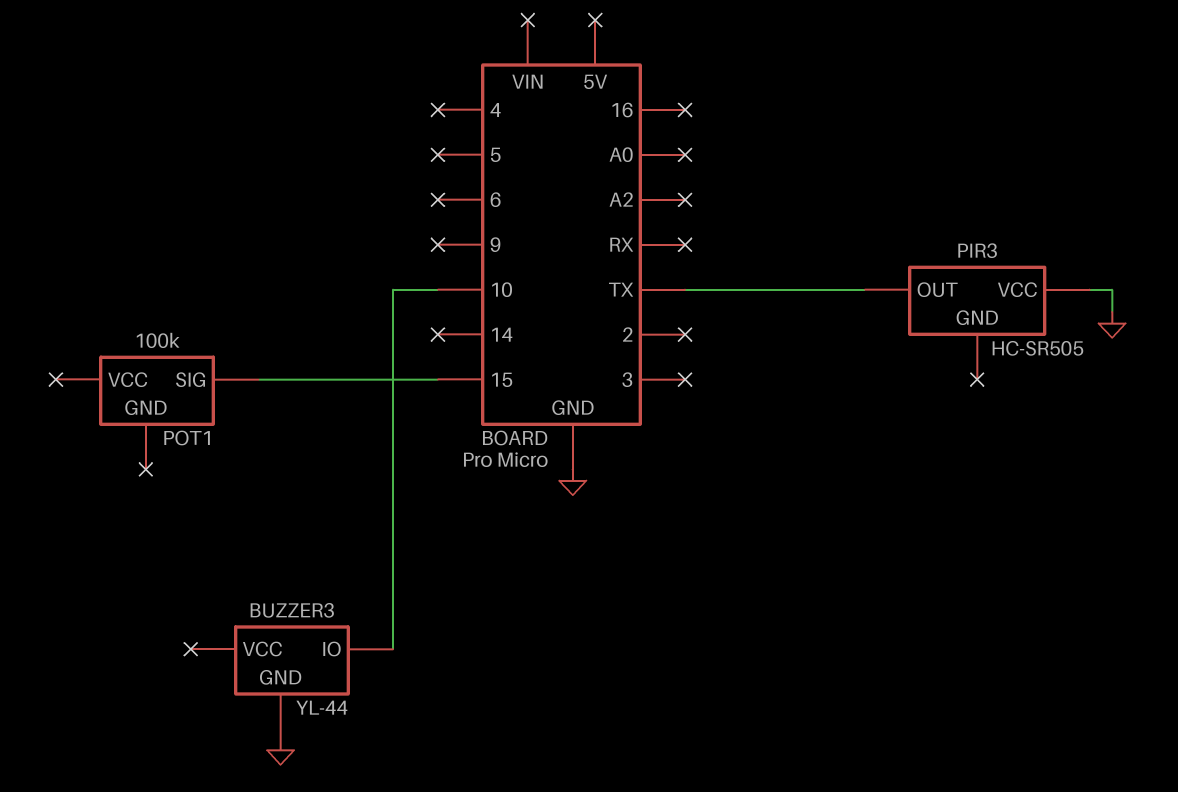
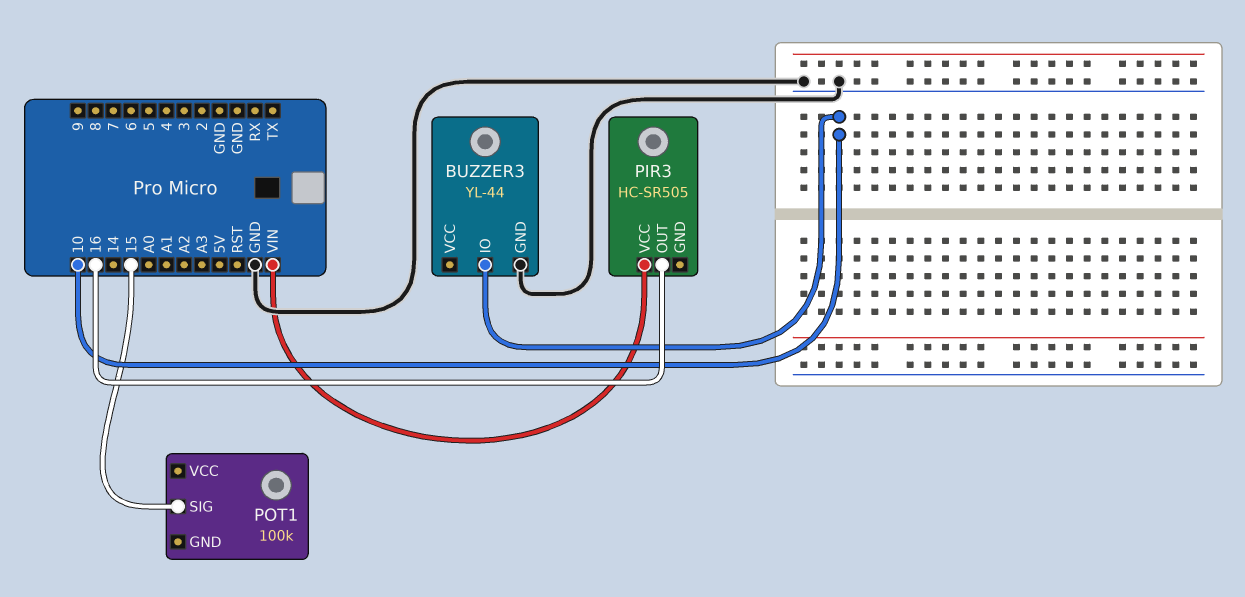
PIR3 pin OUT: TX -> 16
PIR3 pin VCC: GND -> VIN

